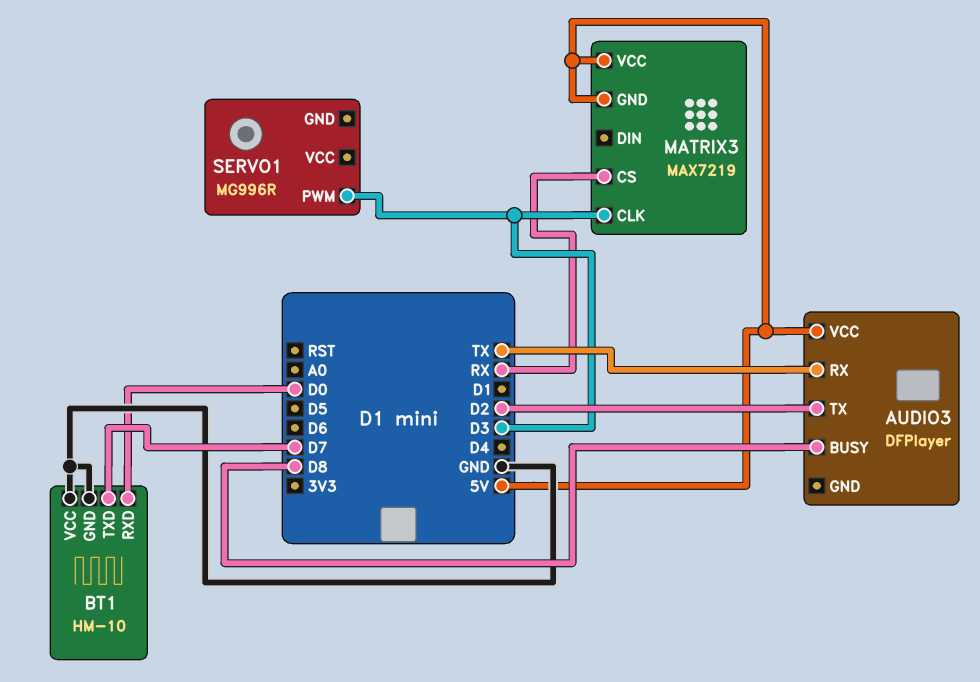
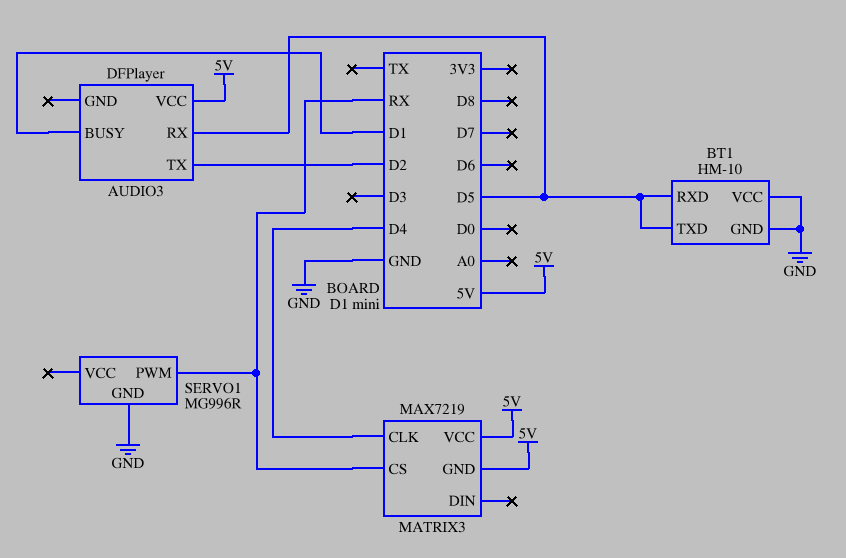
AUDIO3 pin BUSY: D8 -> D1
AUDIO3 pin RX: TX -> D5
BT1 pin RXD: D0 -> D5
BT1 pin TXD: D7 -> D5
MATRIX3 pin CLK: D3 -> D4
SERVO1 pin GND: none -> GND
SERVO1 pin PWM: D3 -> RX

